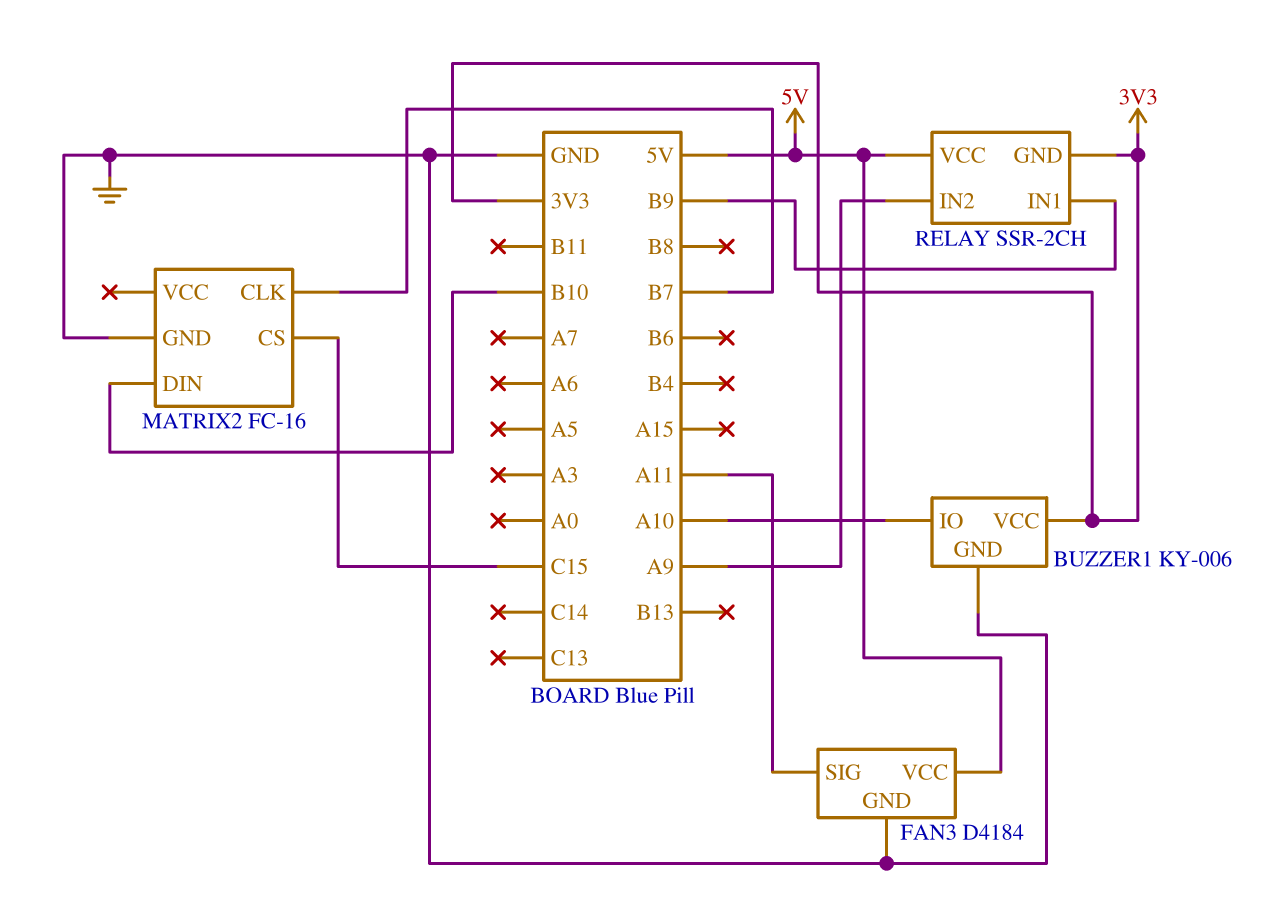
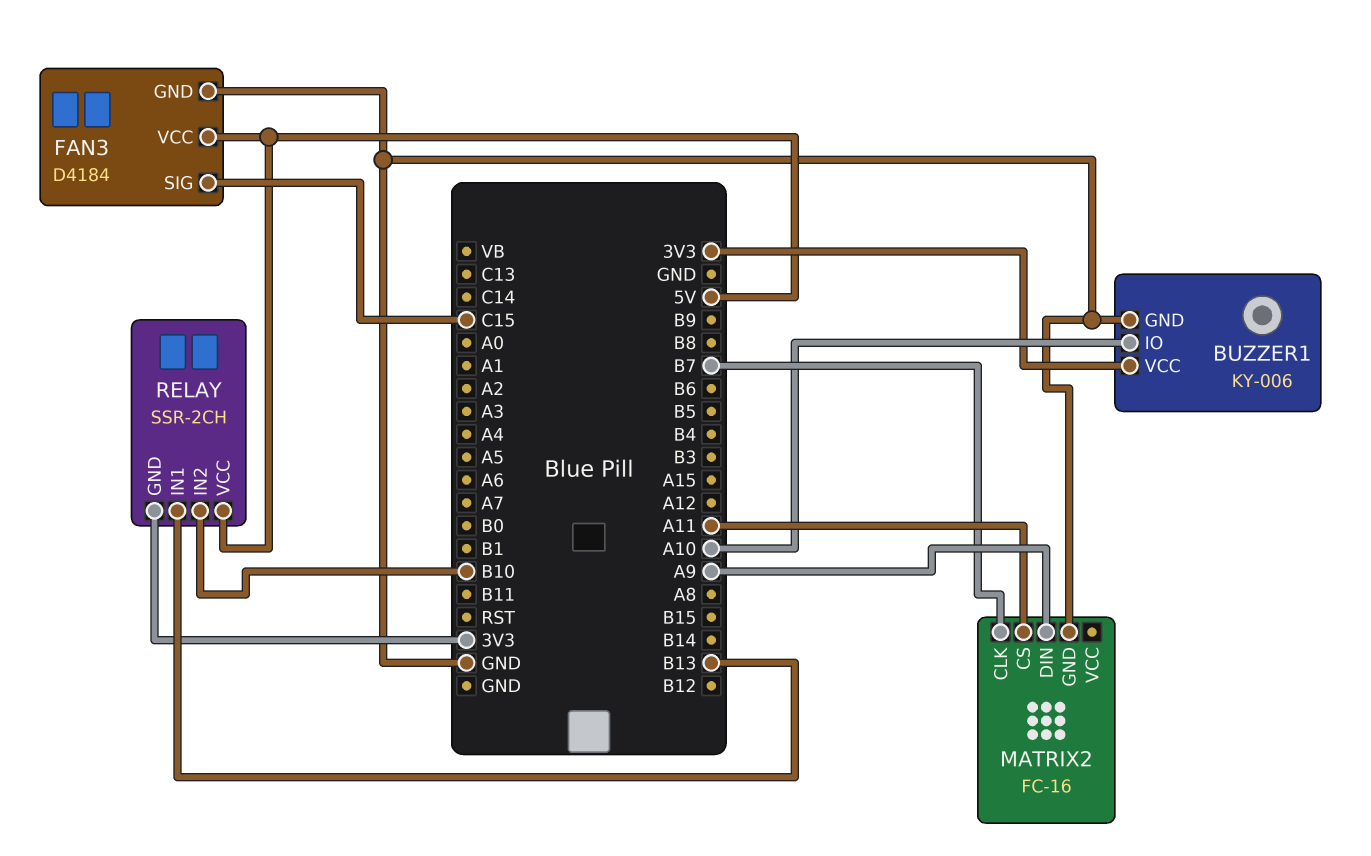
FAN3 pin SIG: A11 -> C15
MATRIX2 pin CS: C15 -> A11
MATRIX2 pin DIN: B10 -> A9
RELAY pin IN1: B9 -> B13
RELAY pin IN2: A9 -> B10

